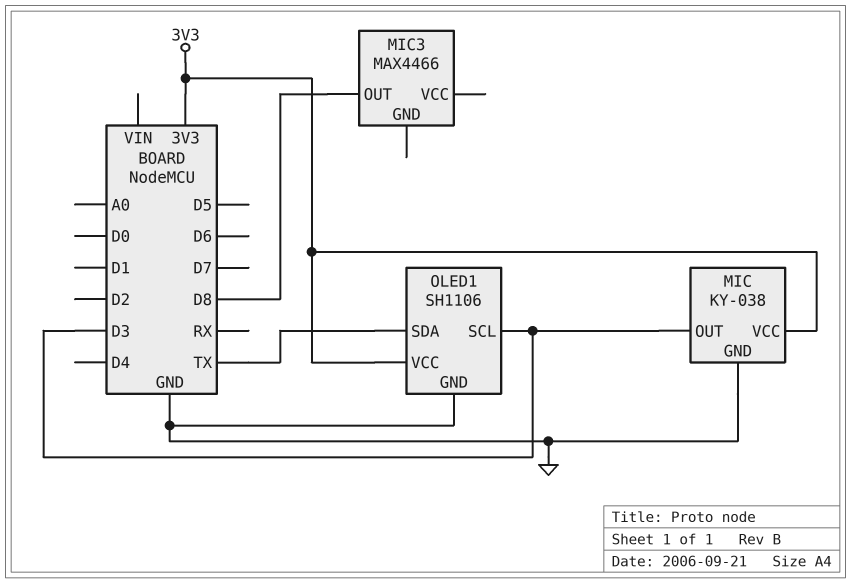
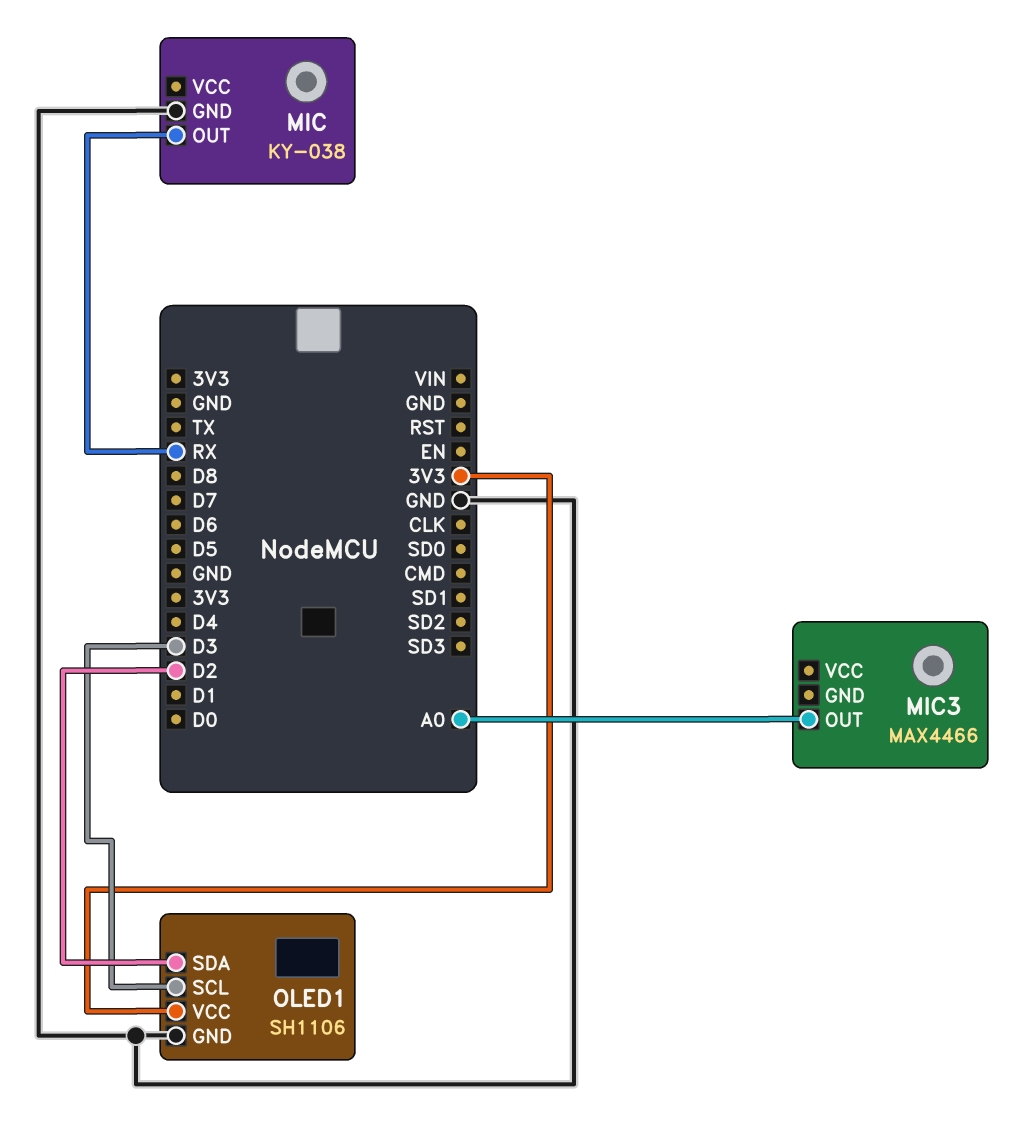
MIC pin OUT: D3 -> RX
MIC pin VCC: 3V3 -> none
MIC3 pin OUT: D8 -> A0
OLED1 pin SDA: TX -> D2

